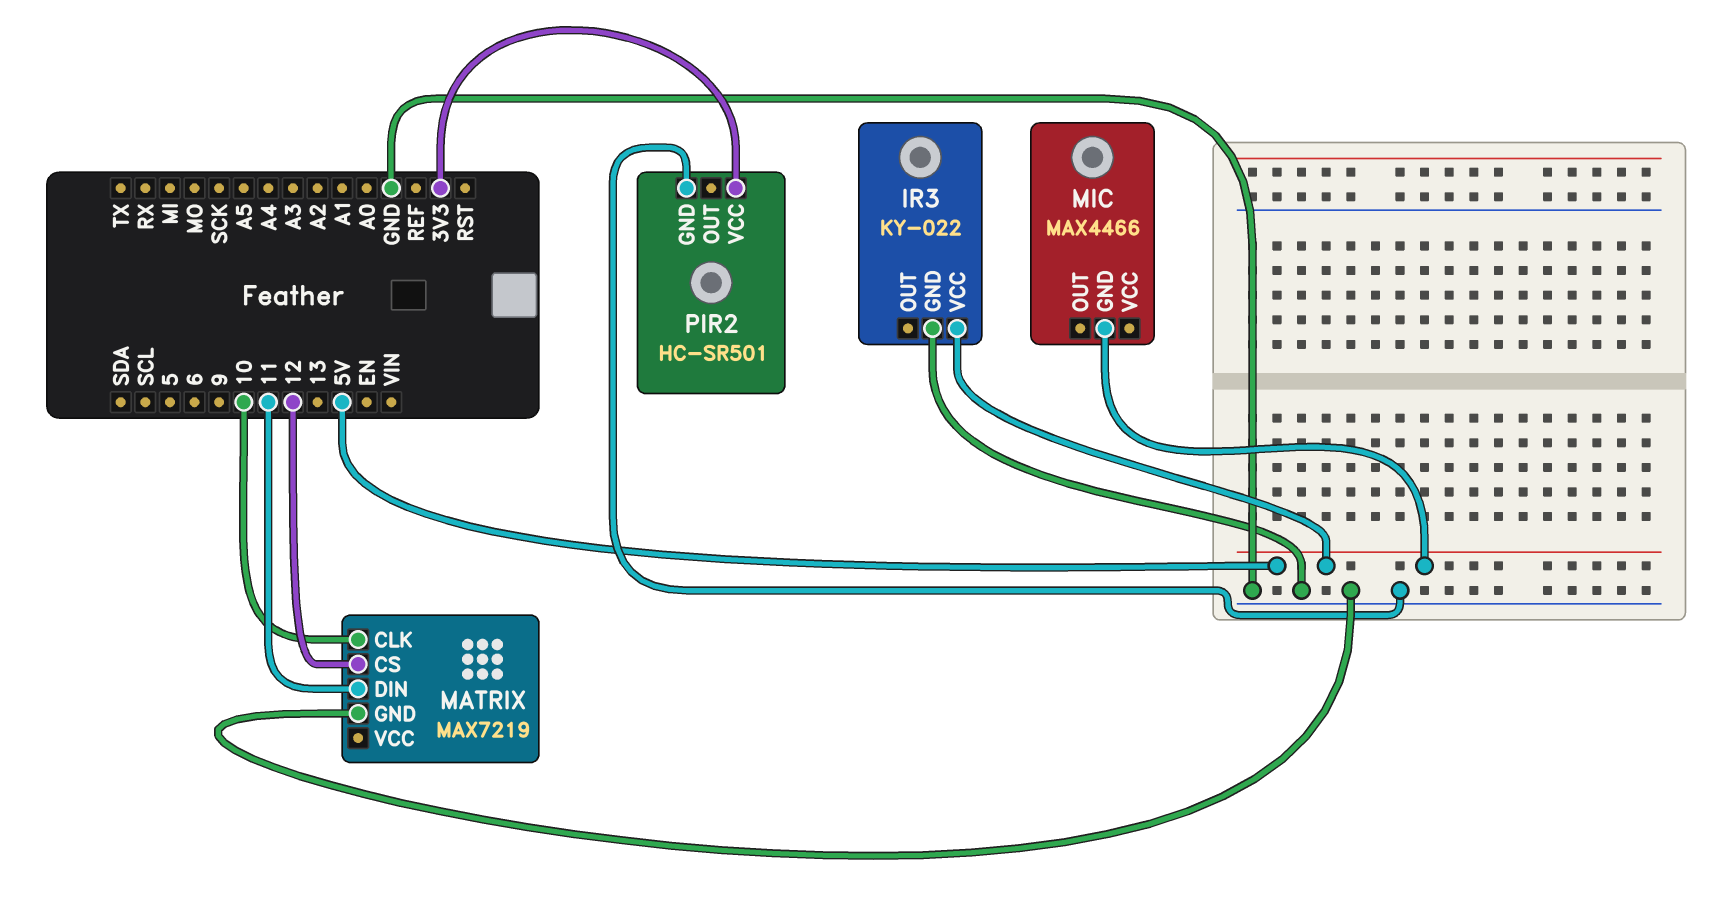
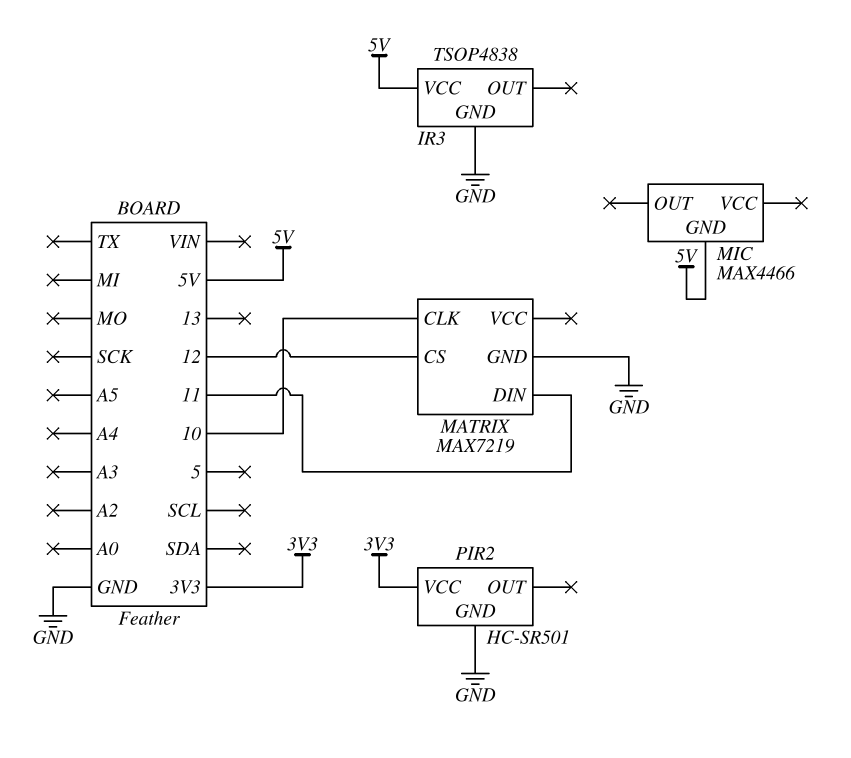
IR3: KY-022 -> TSOP4838

